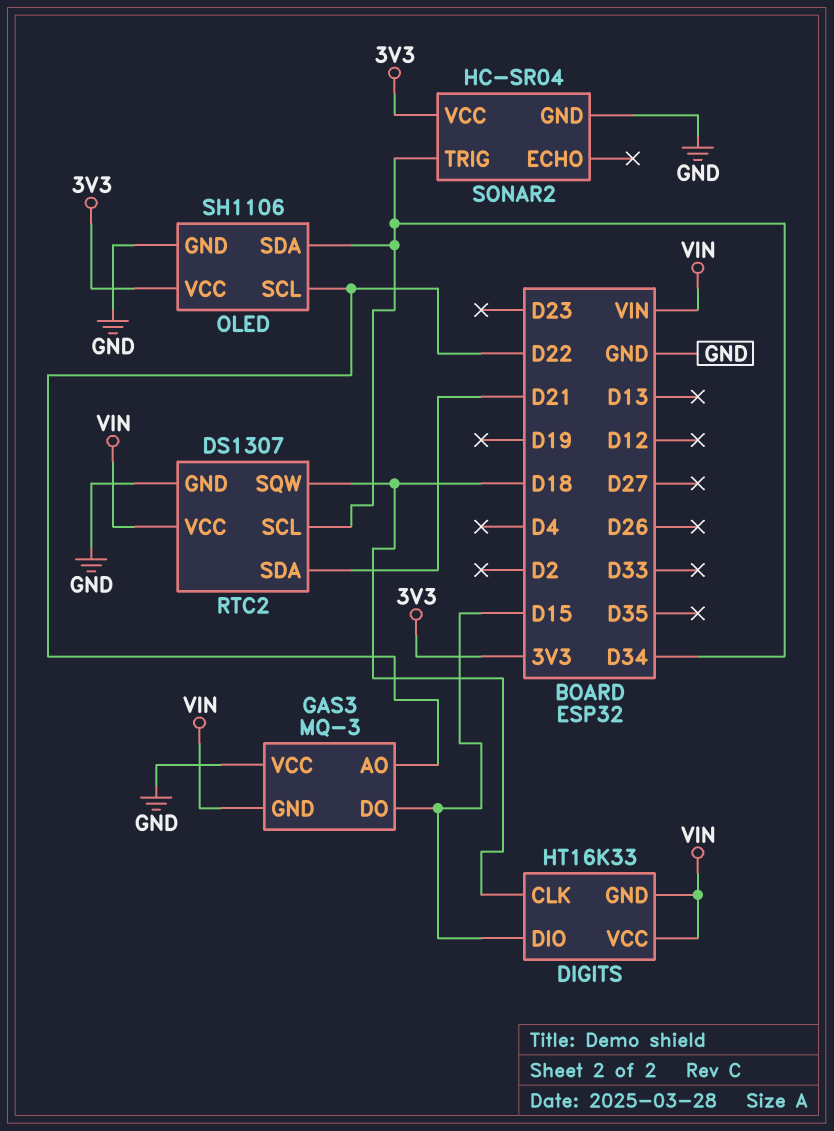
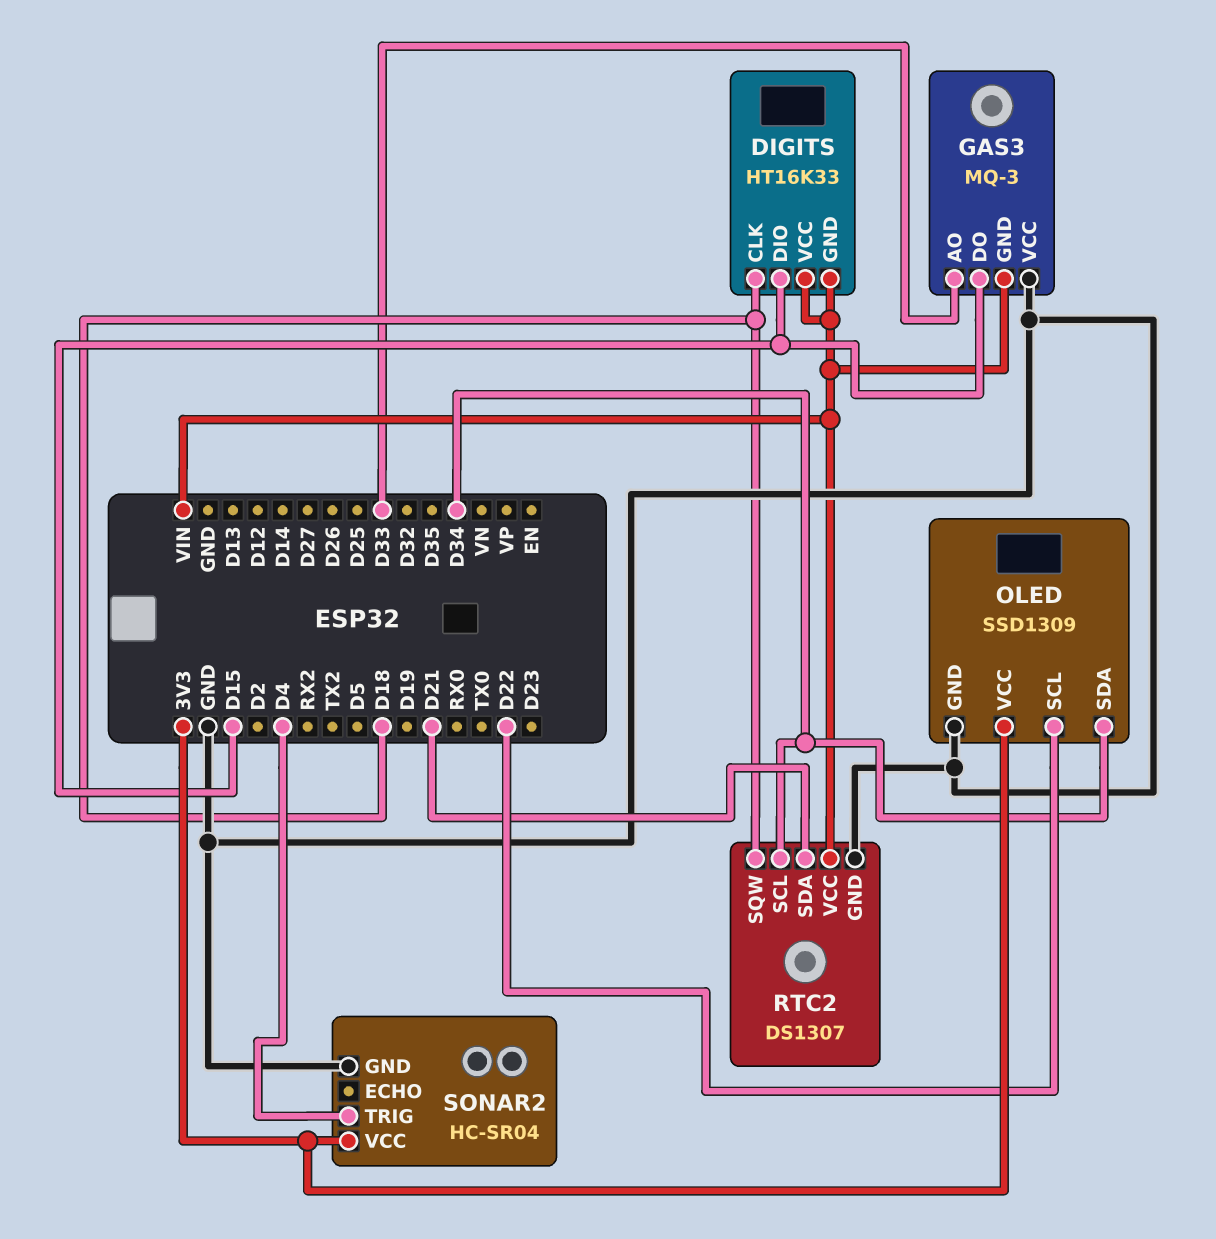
GAS3 pin AO: D22 -> D33
OLED: SH1106 -> SSD1309
SONAR2 pin TRIG: D34 -> D4

